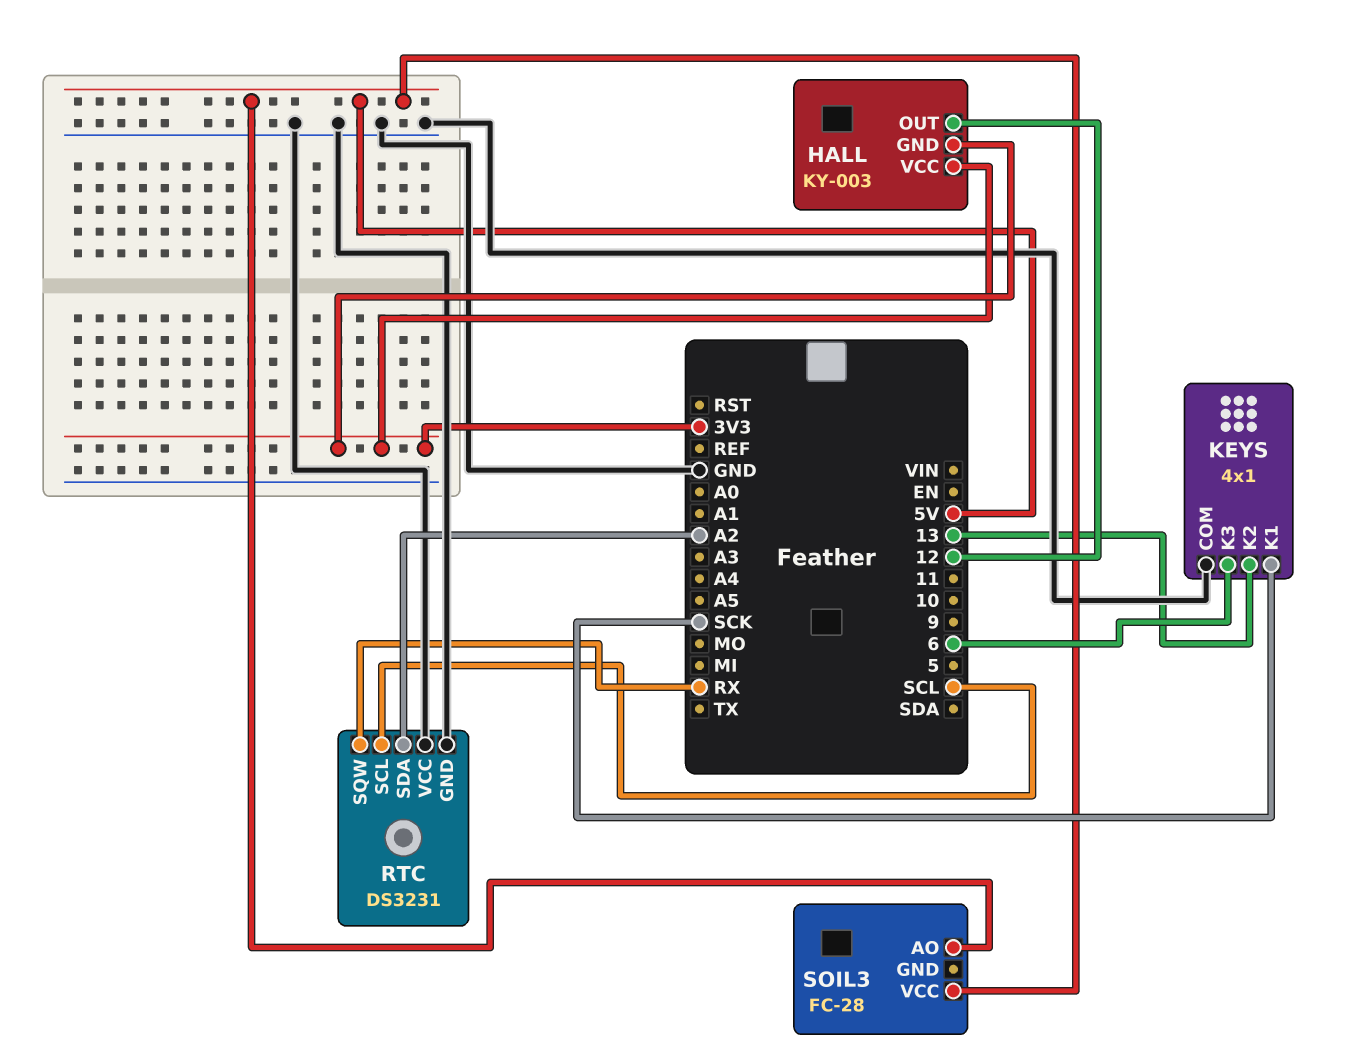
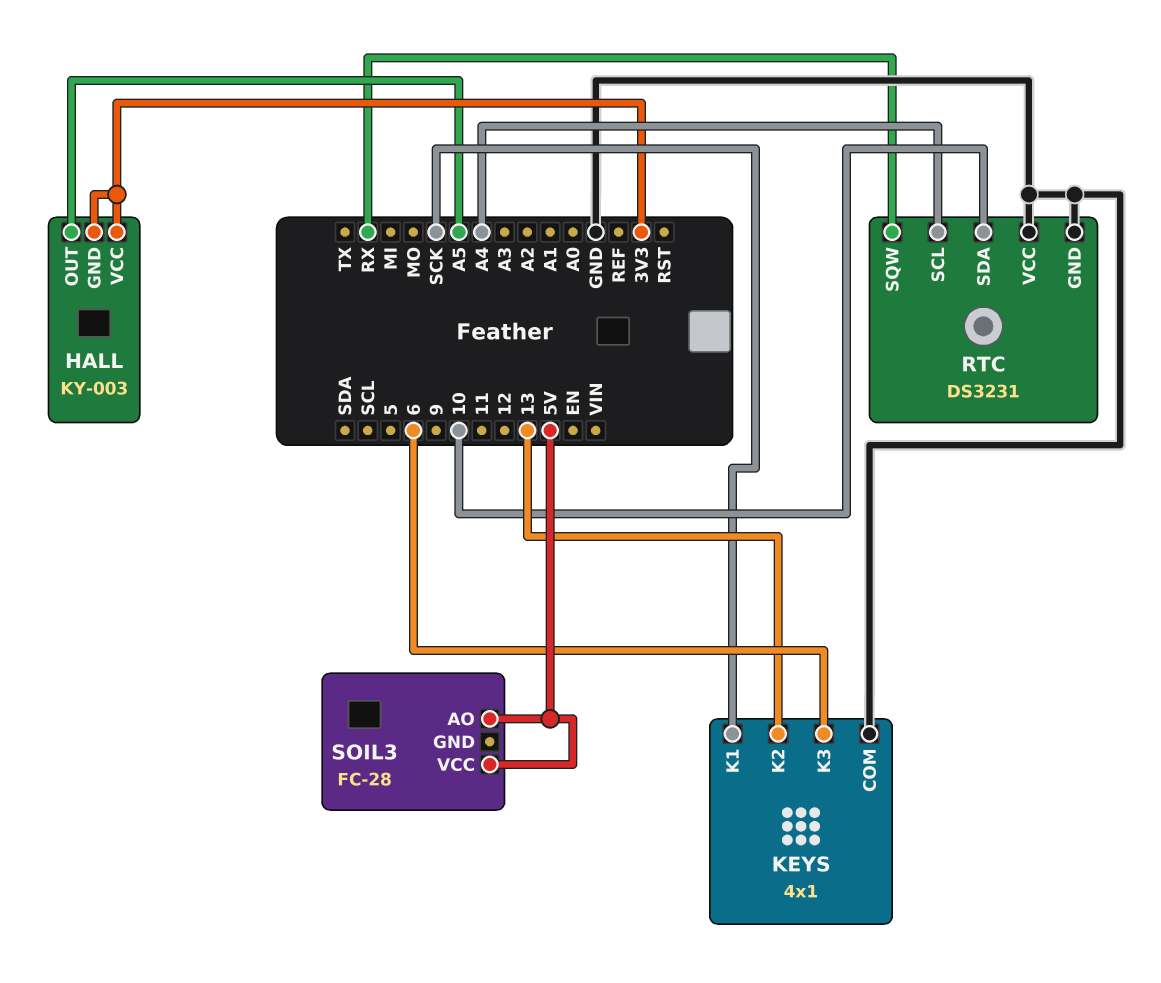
HALL pin OUT: 12 -> A5
RTC pin SCL: SCL -> A4
RTC pin SDA: A2 -> 10

